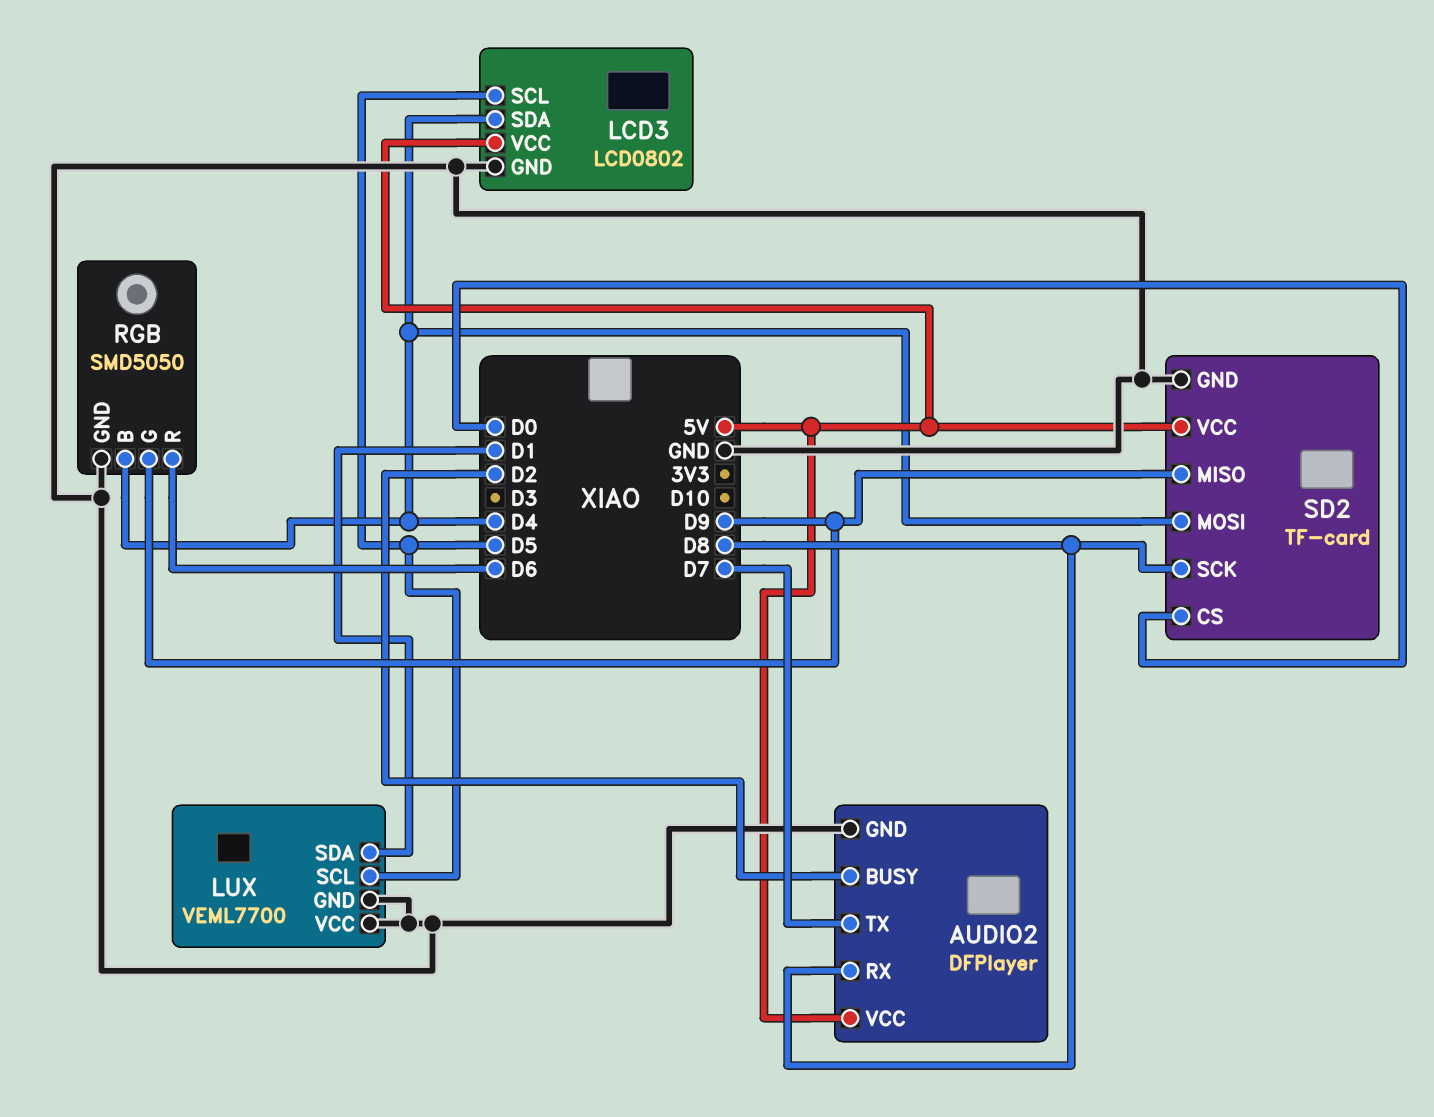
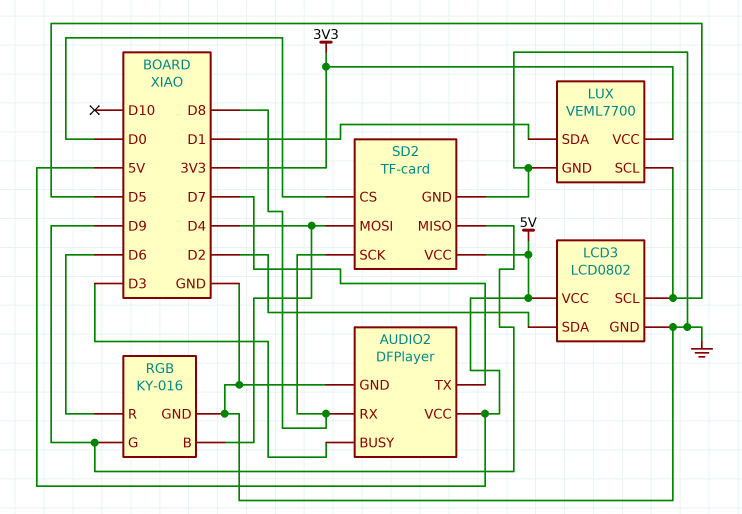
AUDIO2 pin BUSY: D2 -> D3
LCD3 pin SDA: D4 -> D2
LUX pin VCC: GND -> 3V3
RGB: SMD5050 -> KY-016

